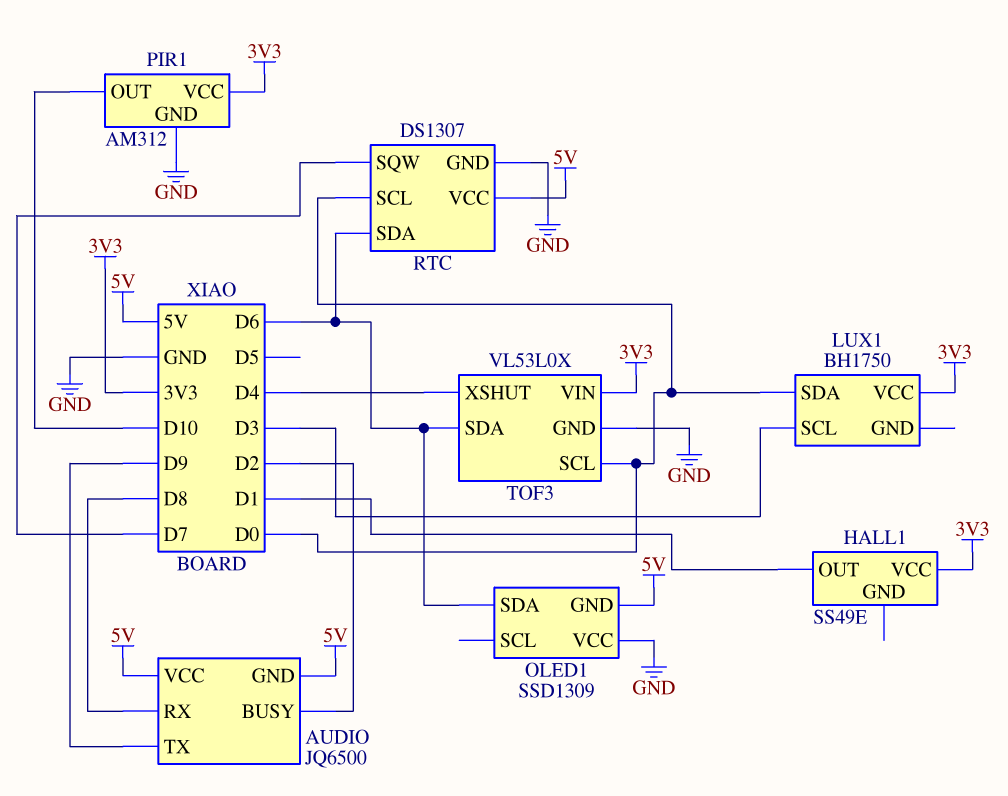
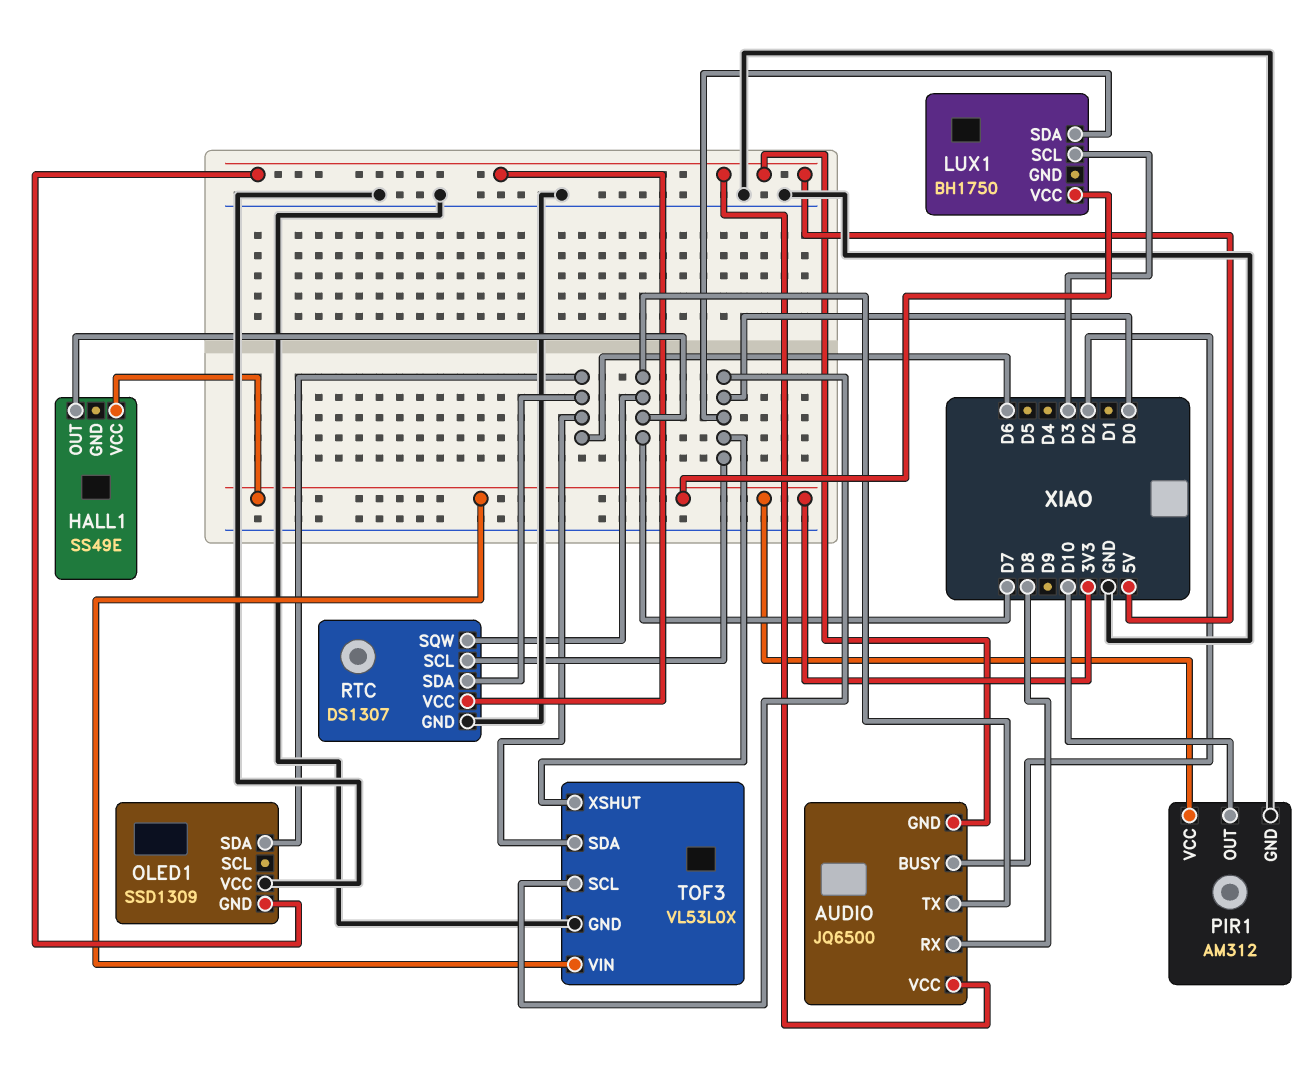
AUDIO pin TX: D9 -> D7
HALL1 pin OUT: D1 -> D7
TOF3 pin XSHUT: D4 -> D0

